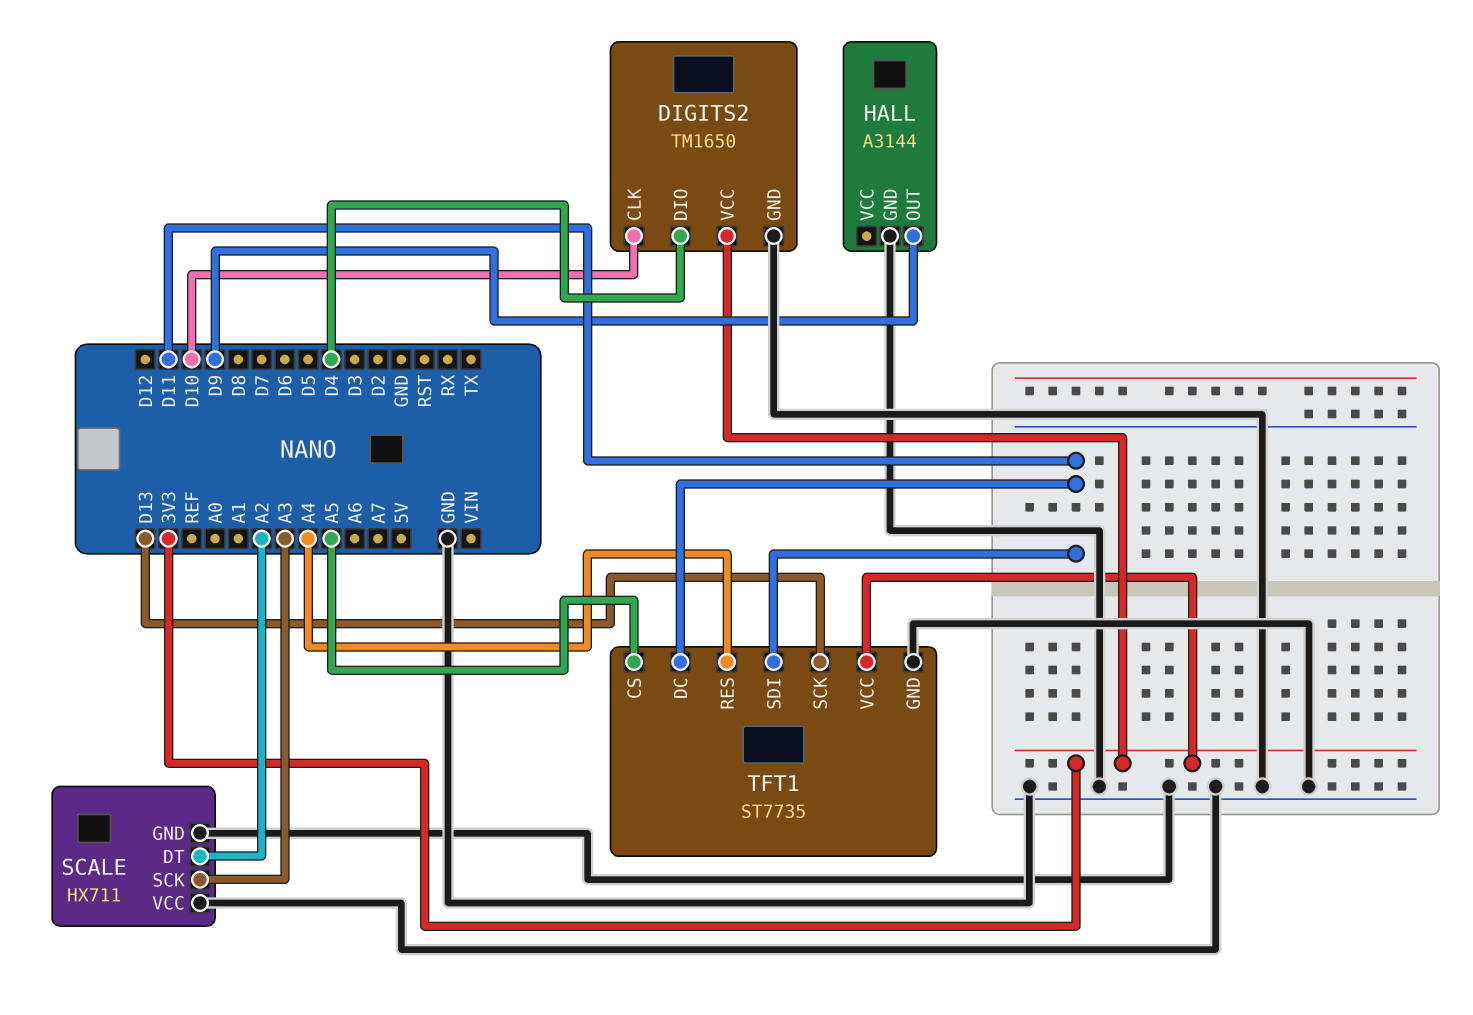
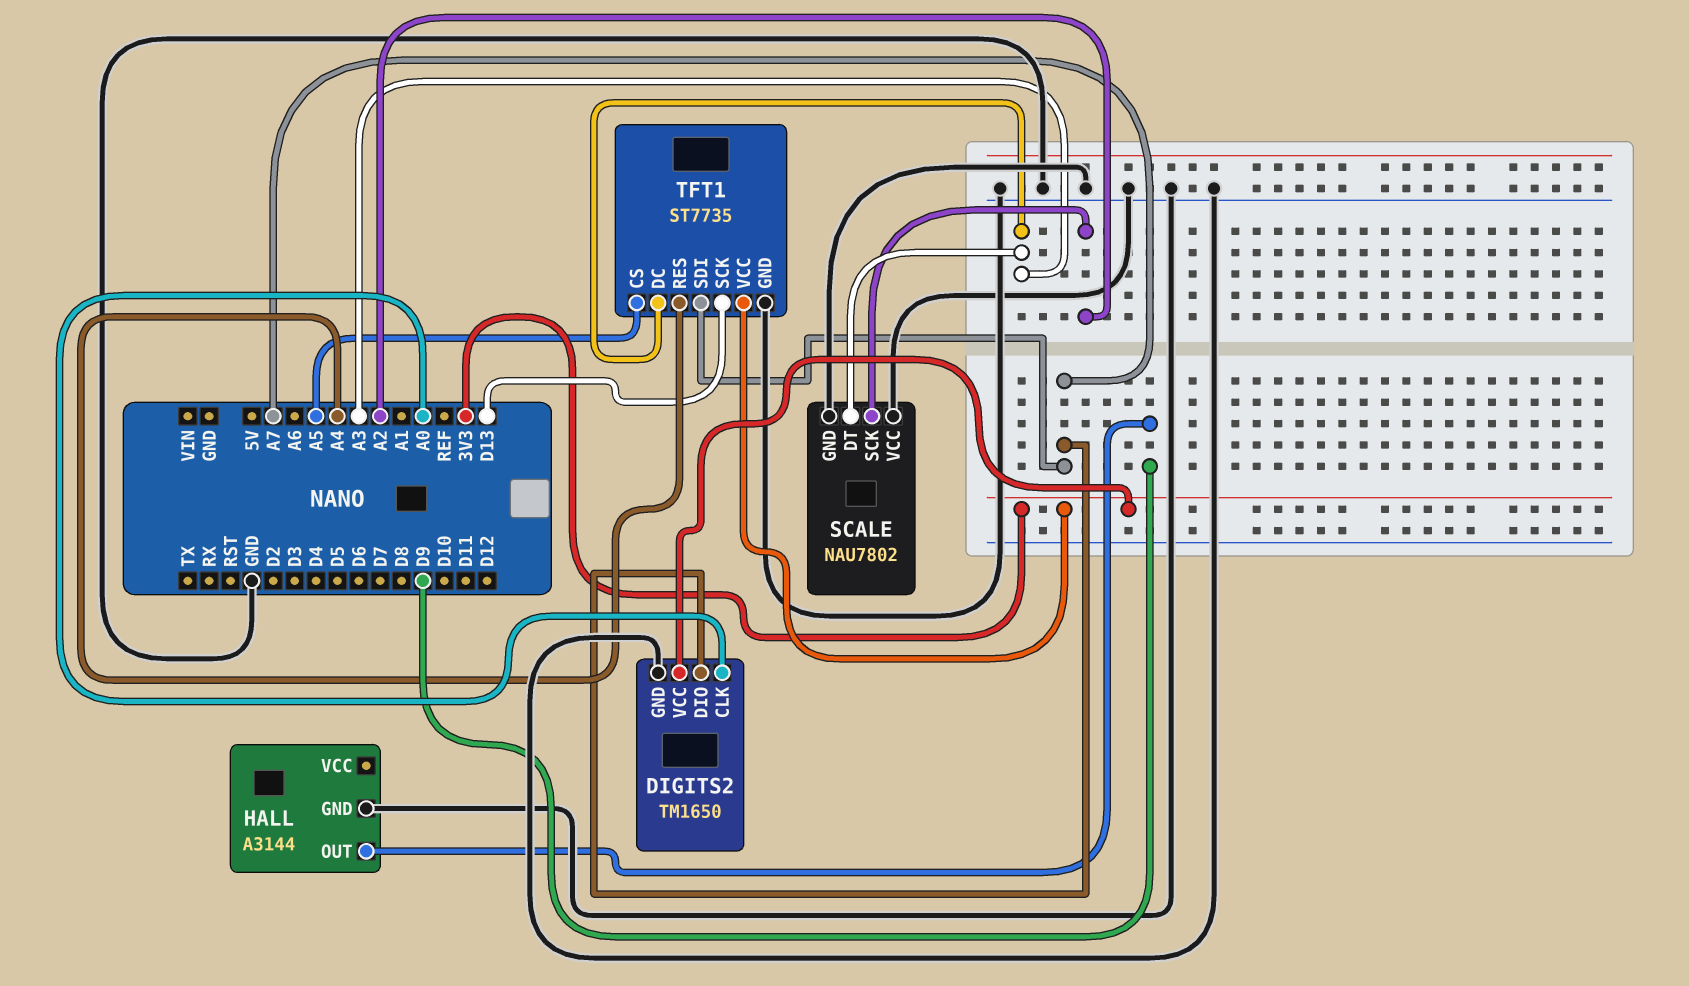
DIGITS2 pin CLK: D10 -> A0
DIGITS2 pin DIO: D4 -> A7
SCALE: HX711 -> NAU7802
SCALE pin DT: A2 -> A3
SCALE pin SCK: A3 -> A2
TFT1 pin DC: D11 -> A3
TFT1 pin SDI: D11 -> A7

